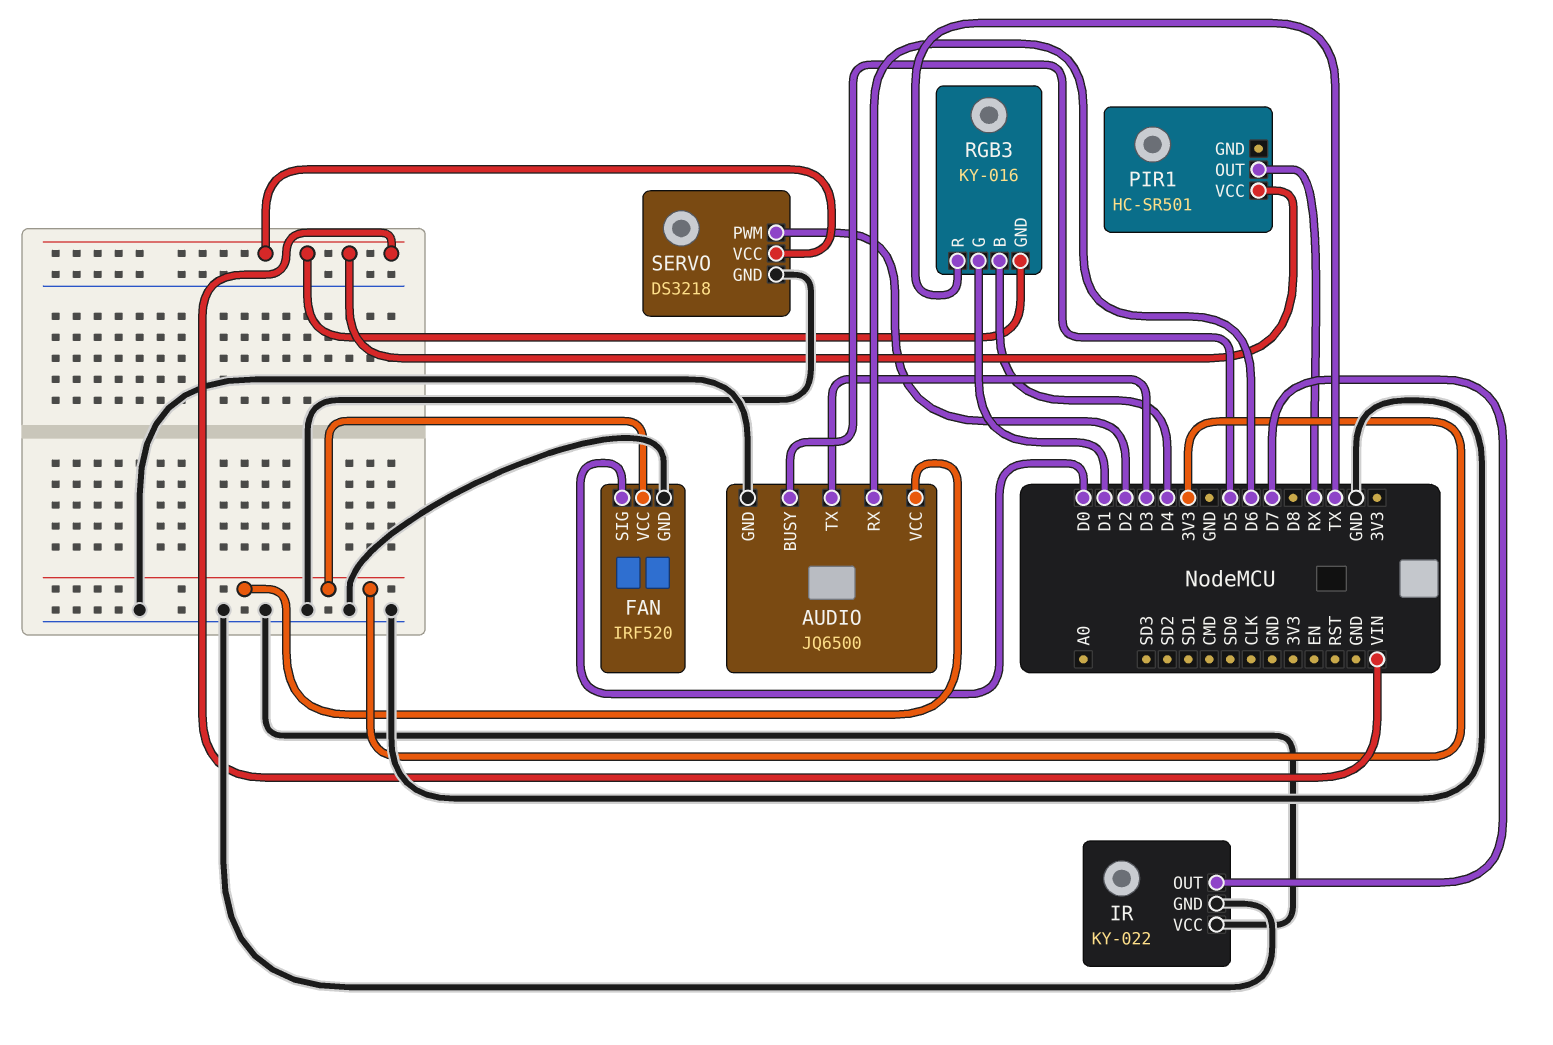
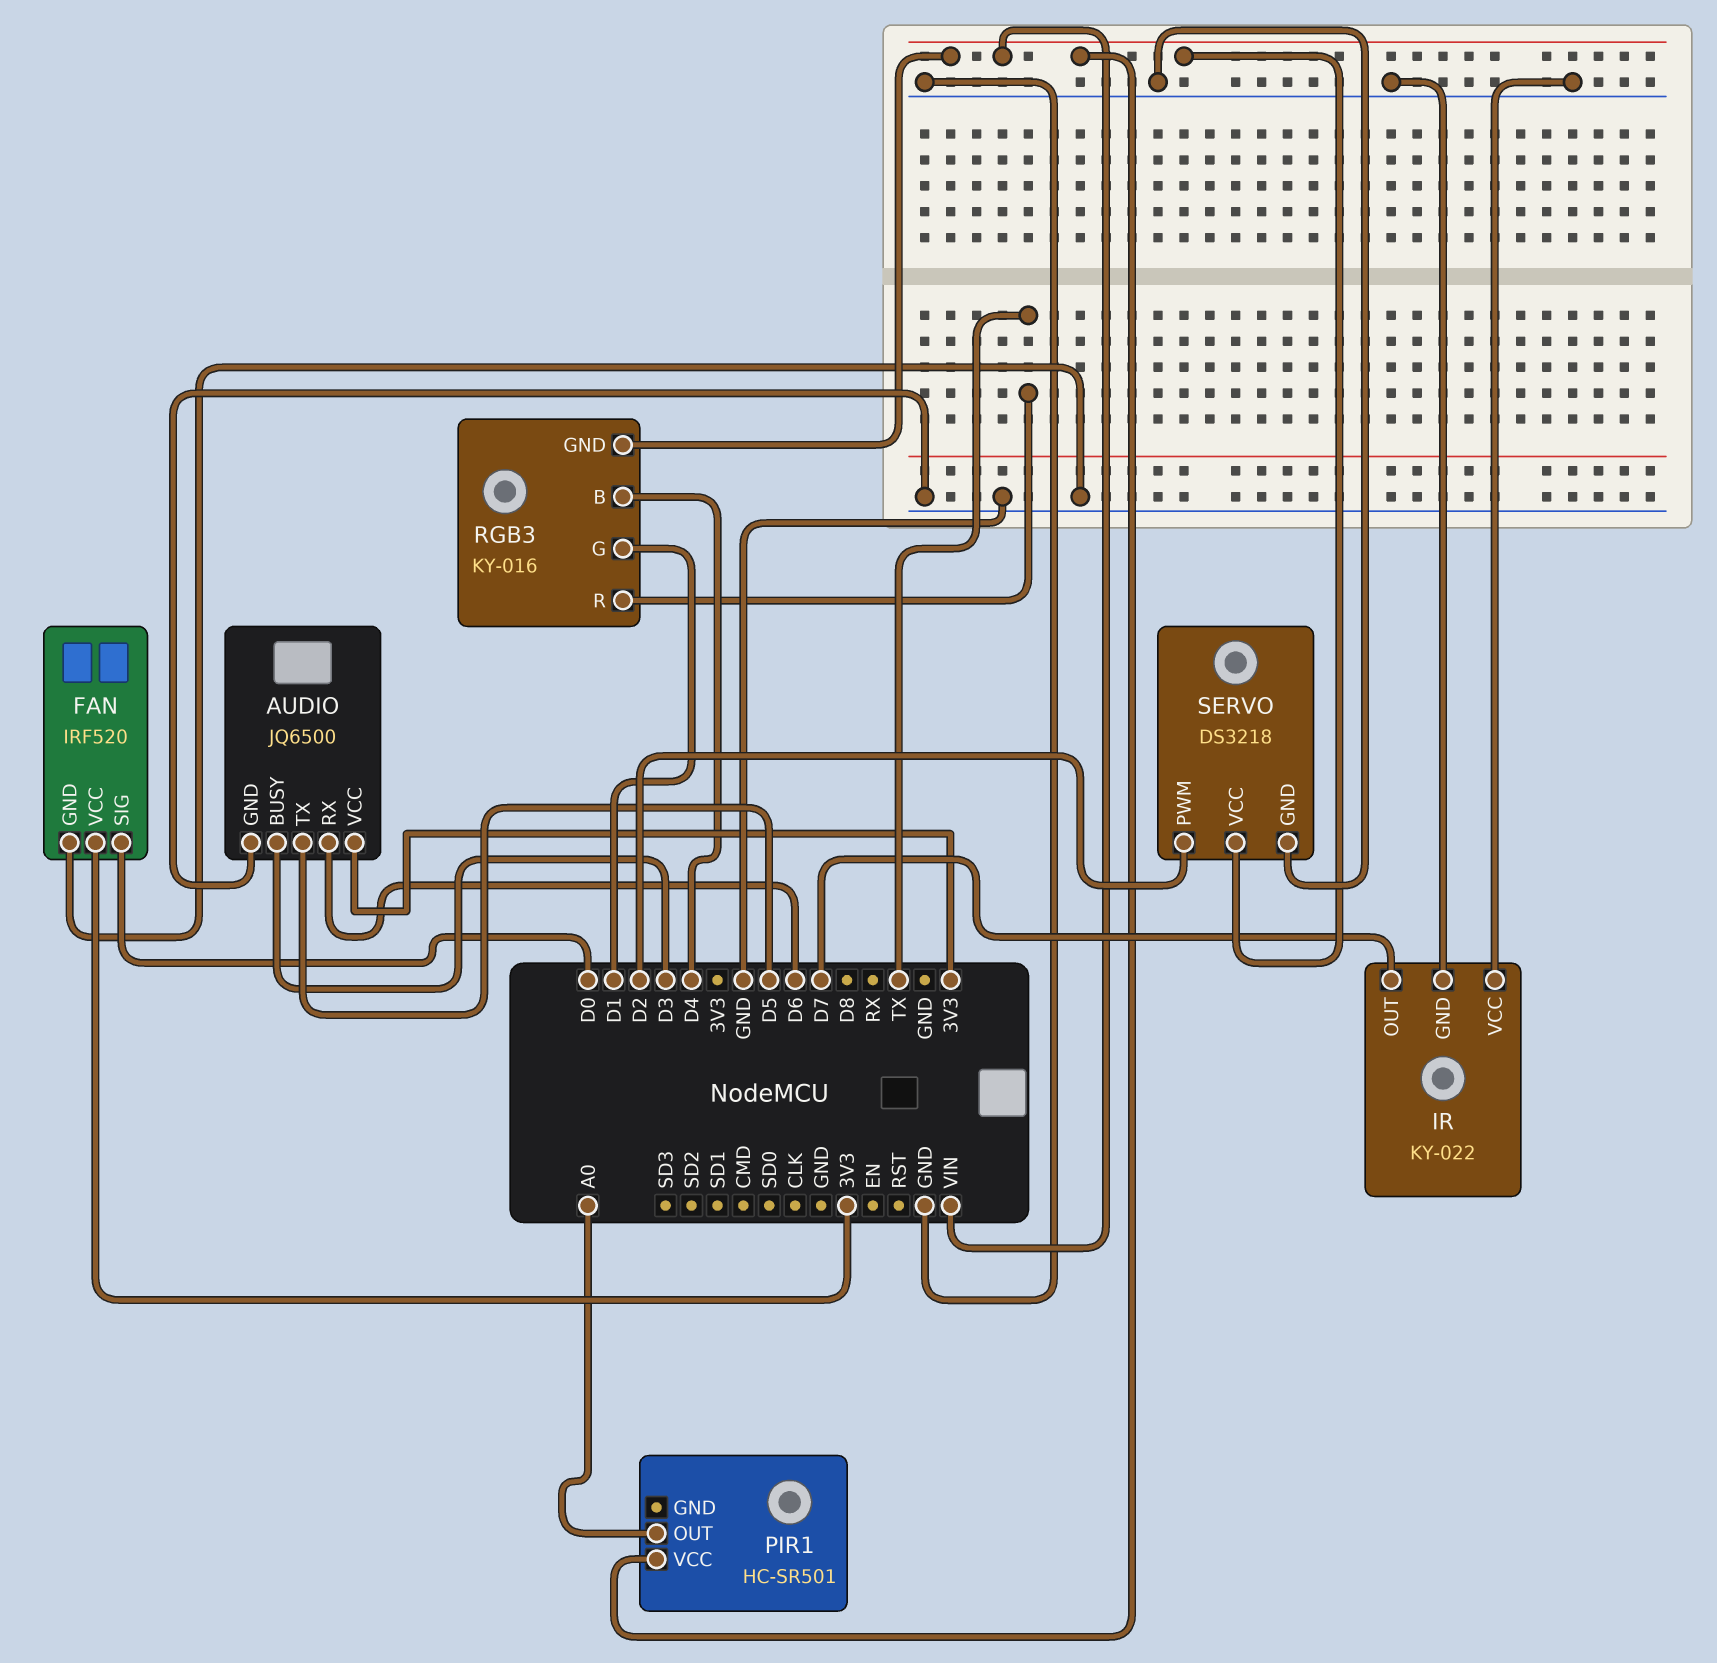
AUDIO pin BUSY: D5 -> D3
AUDIO pin TX: D3 -> D5
PIR1 pin OUT: RX -> A0

